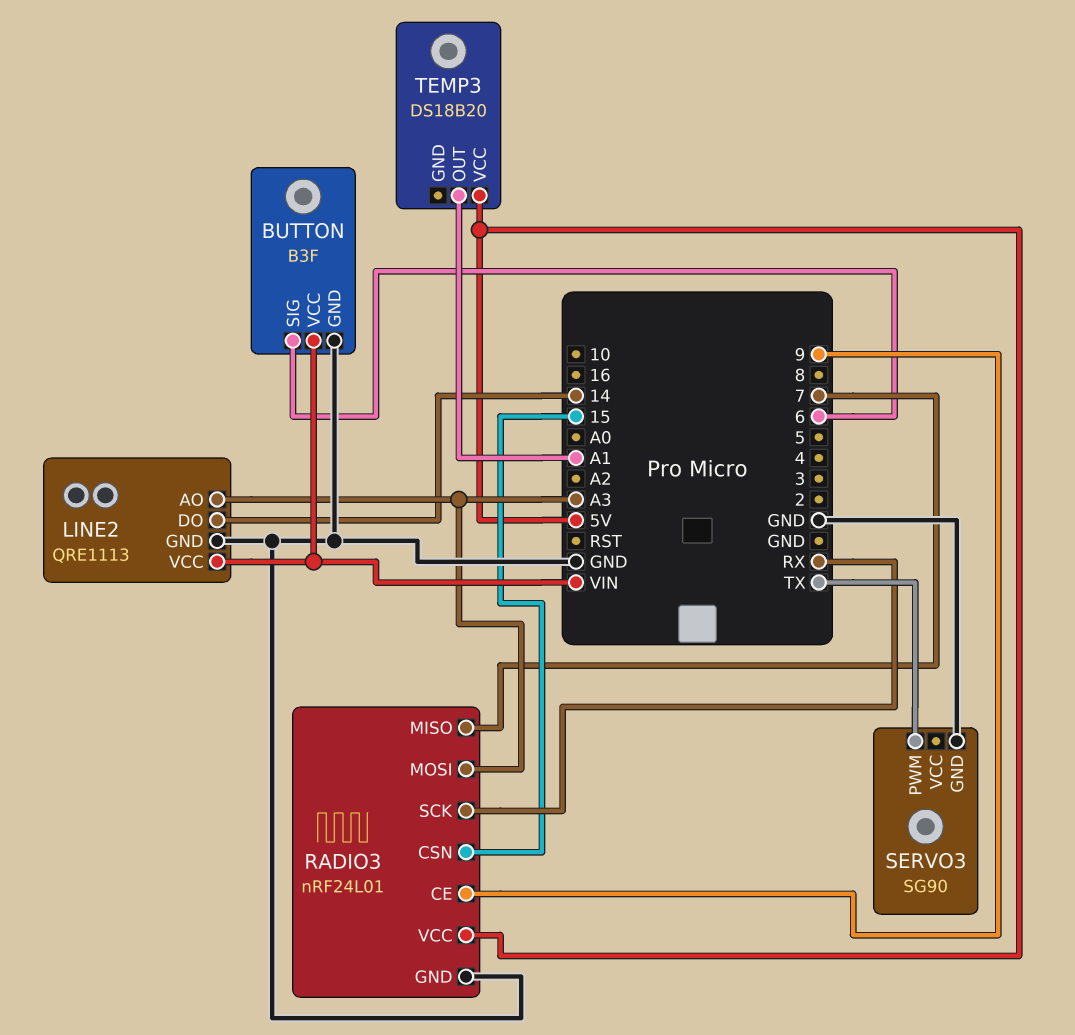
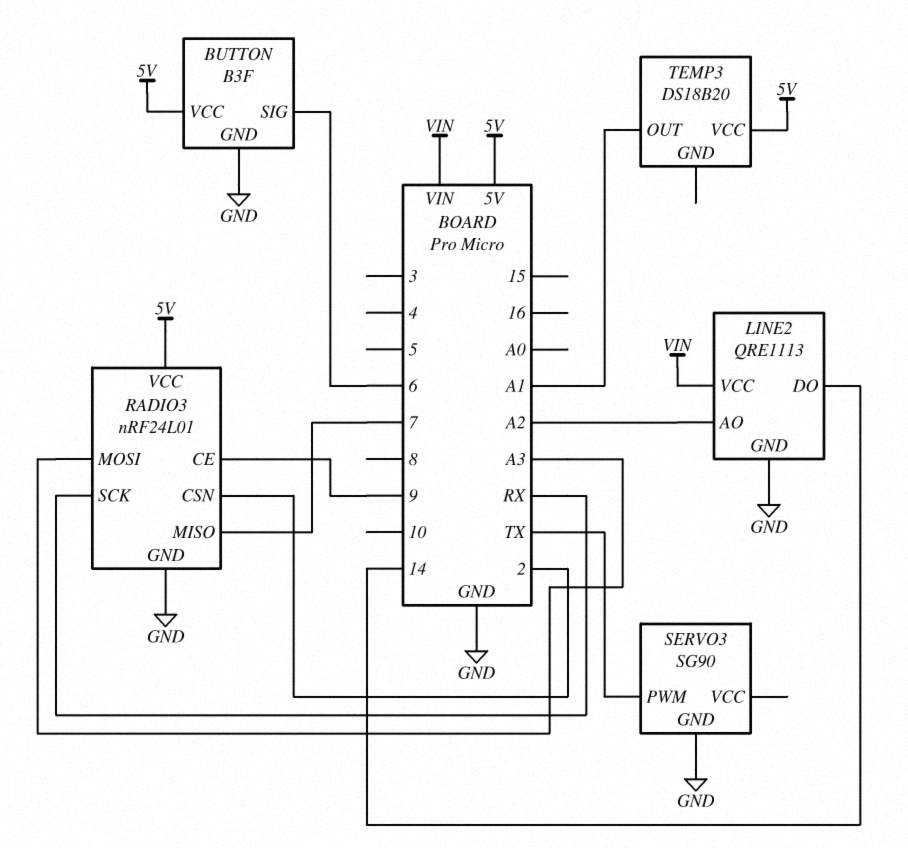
BUTTON pin VCC: VIN -> 5V
LINE2 pin AO: A3 -> A2
RADIO3 pin CSN: 15 -> 2

